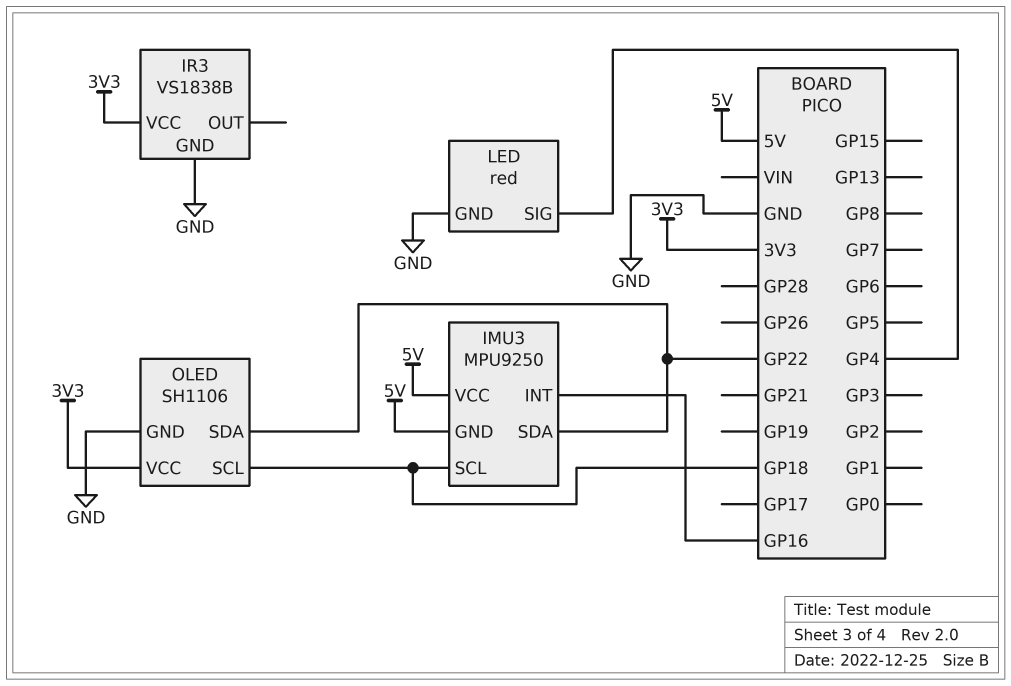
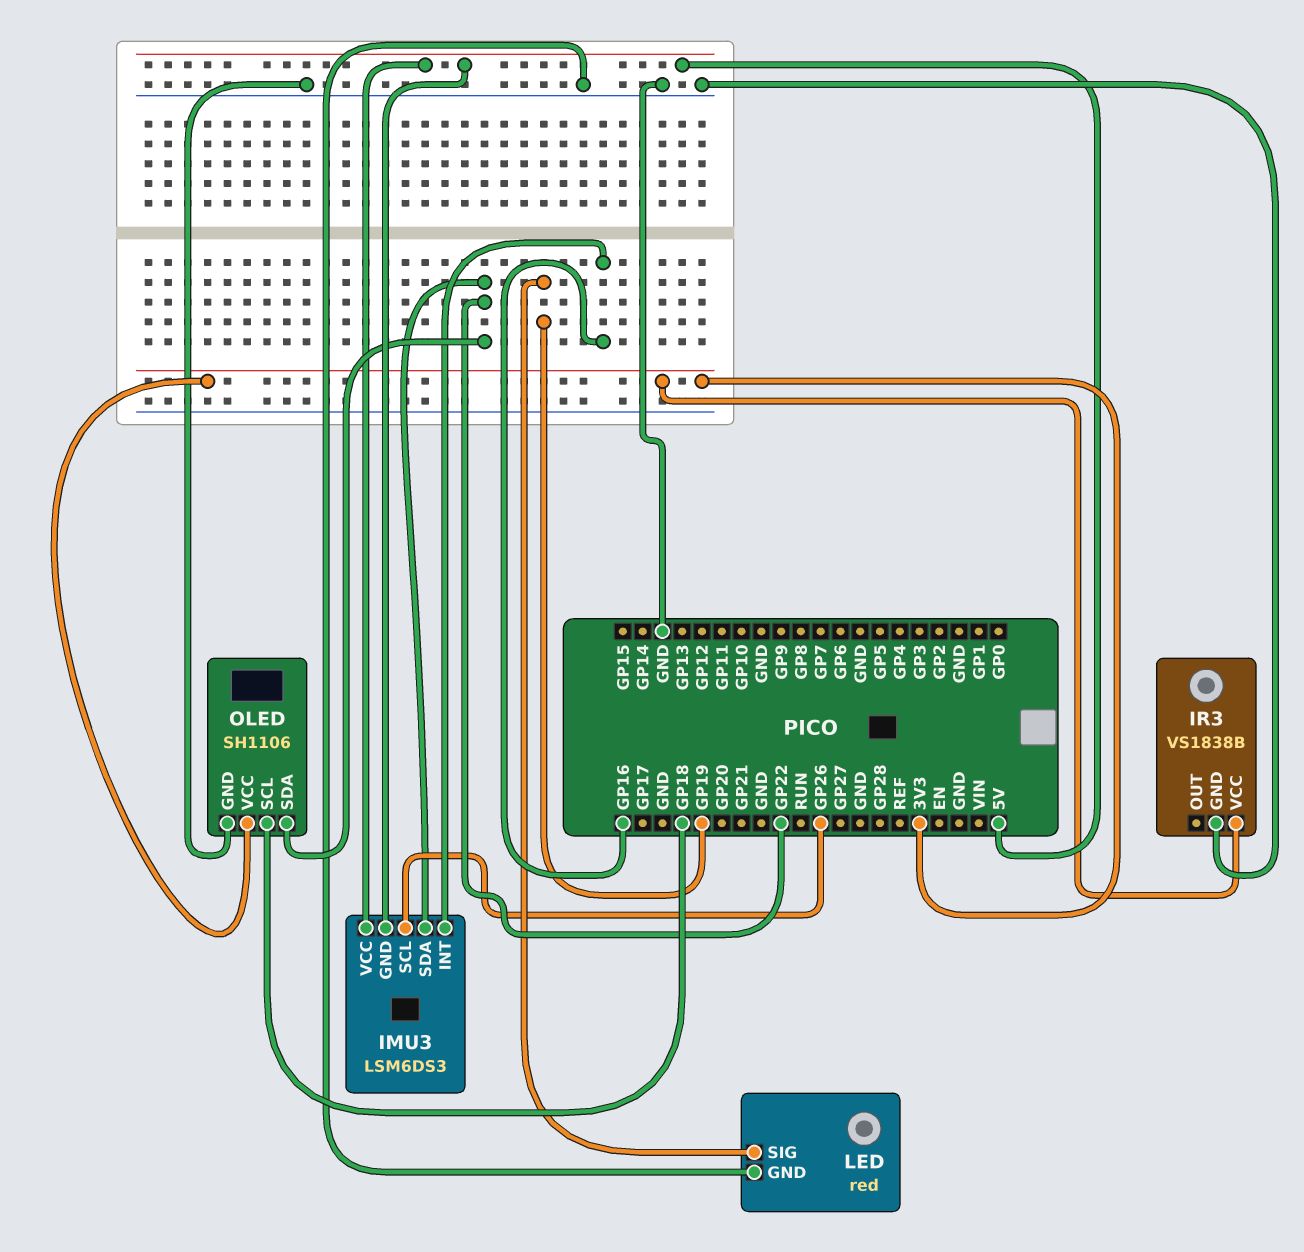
IMU3: MPU9250 -> LSM6DS3
IMU3 pin SCL: GP18 -> GP26
LED pin SIG: GP4 -> GP19

